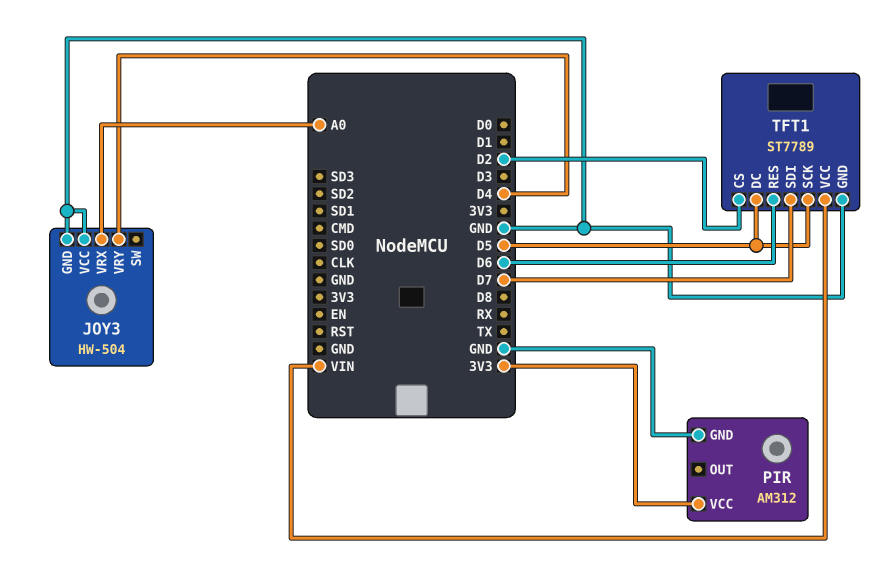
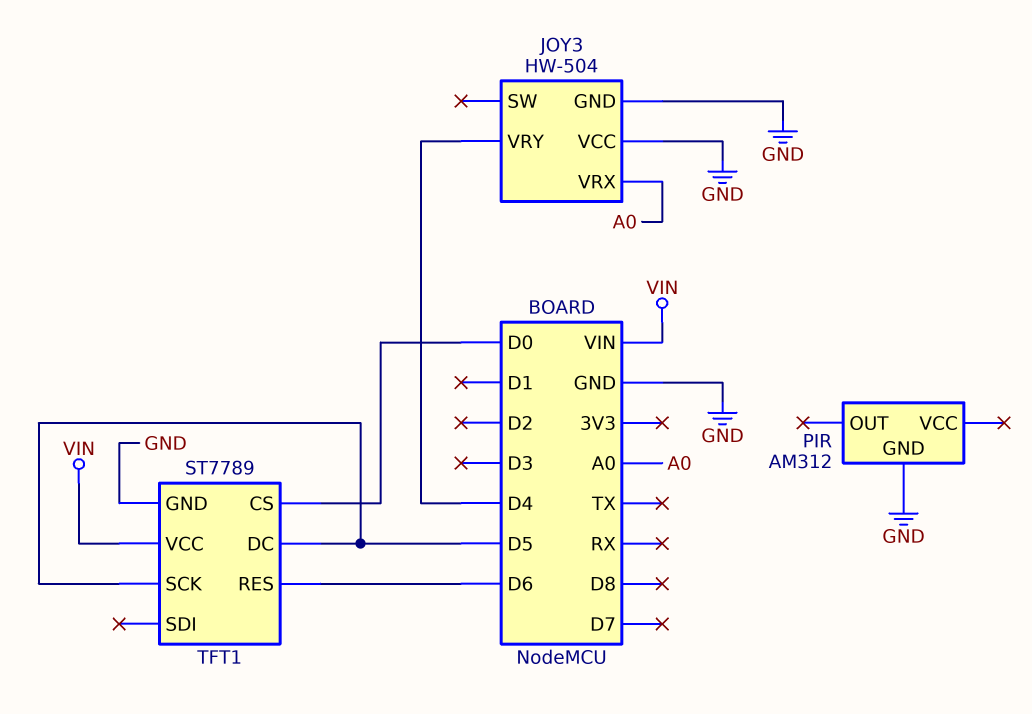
PIR pin VCC: 3V3 -> none
TFT1 pin CS: D2 -> D0
TFT1 pin SDI: D7 -> none

